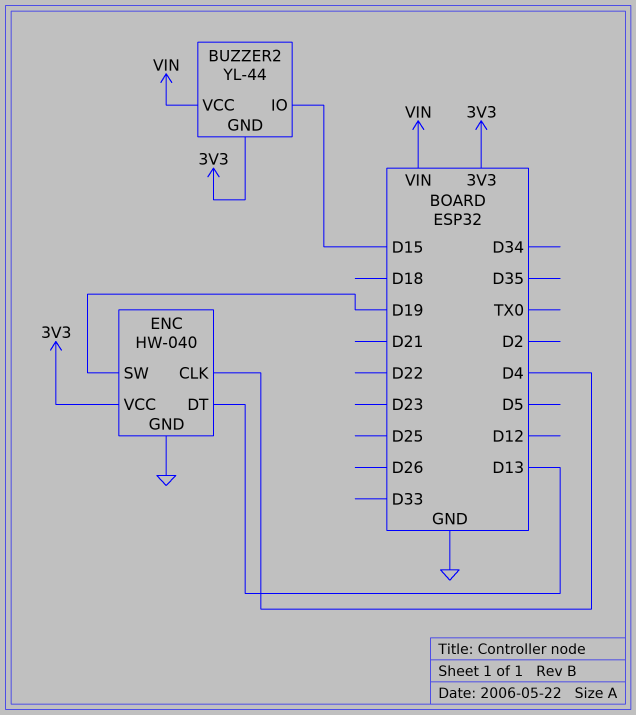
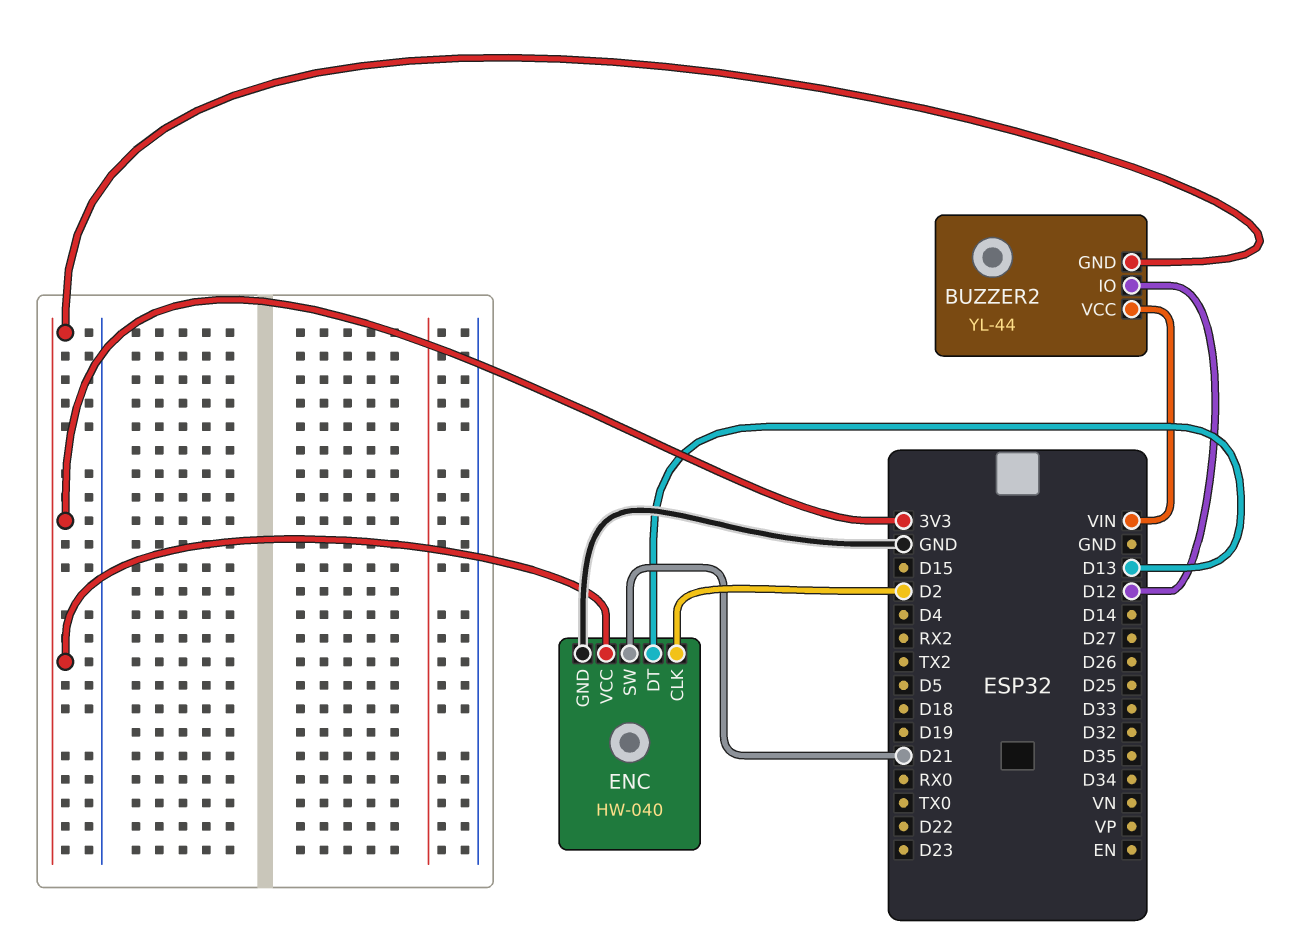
BUZZER2 pin IO: D15 -> D12
ENC pin CLK: D4 -> D2
ENC pin SW: D19 -> D21

